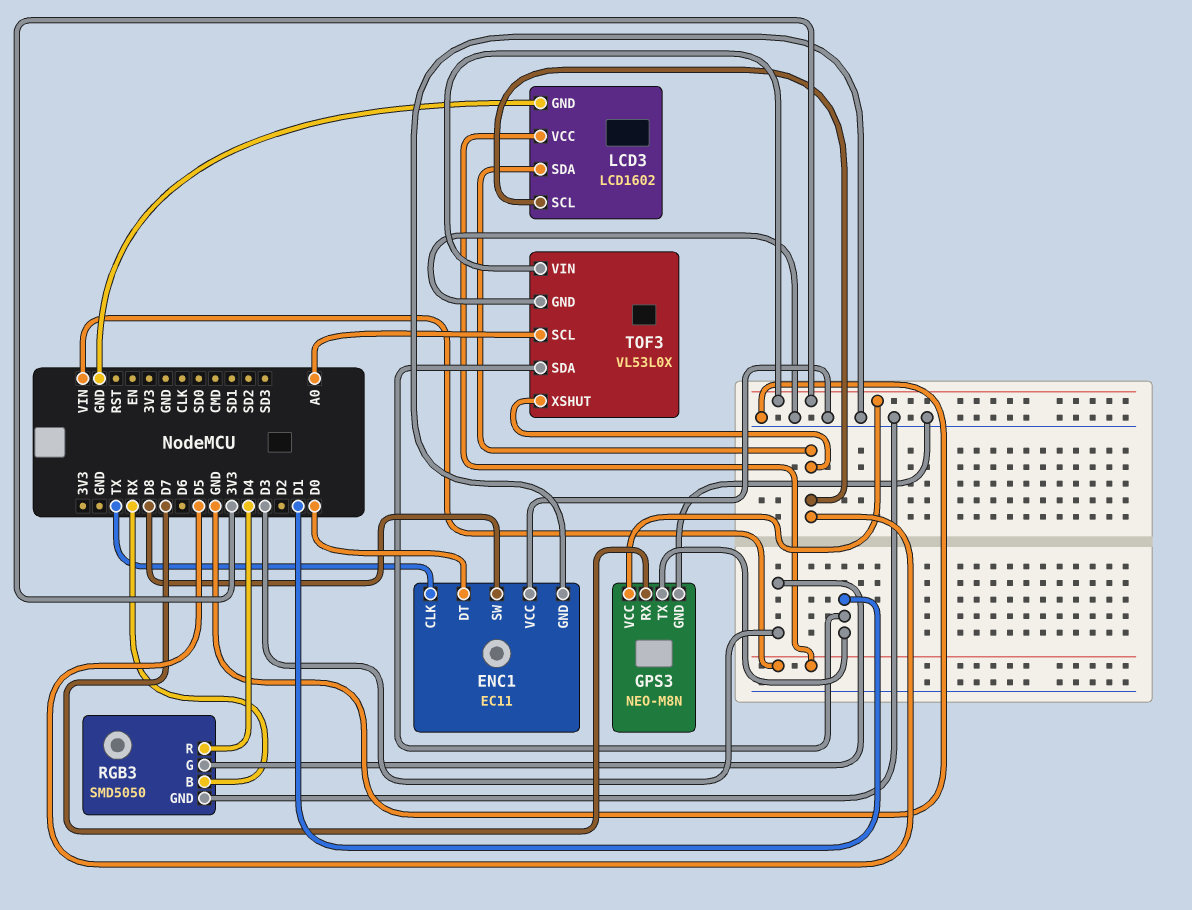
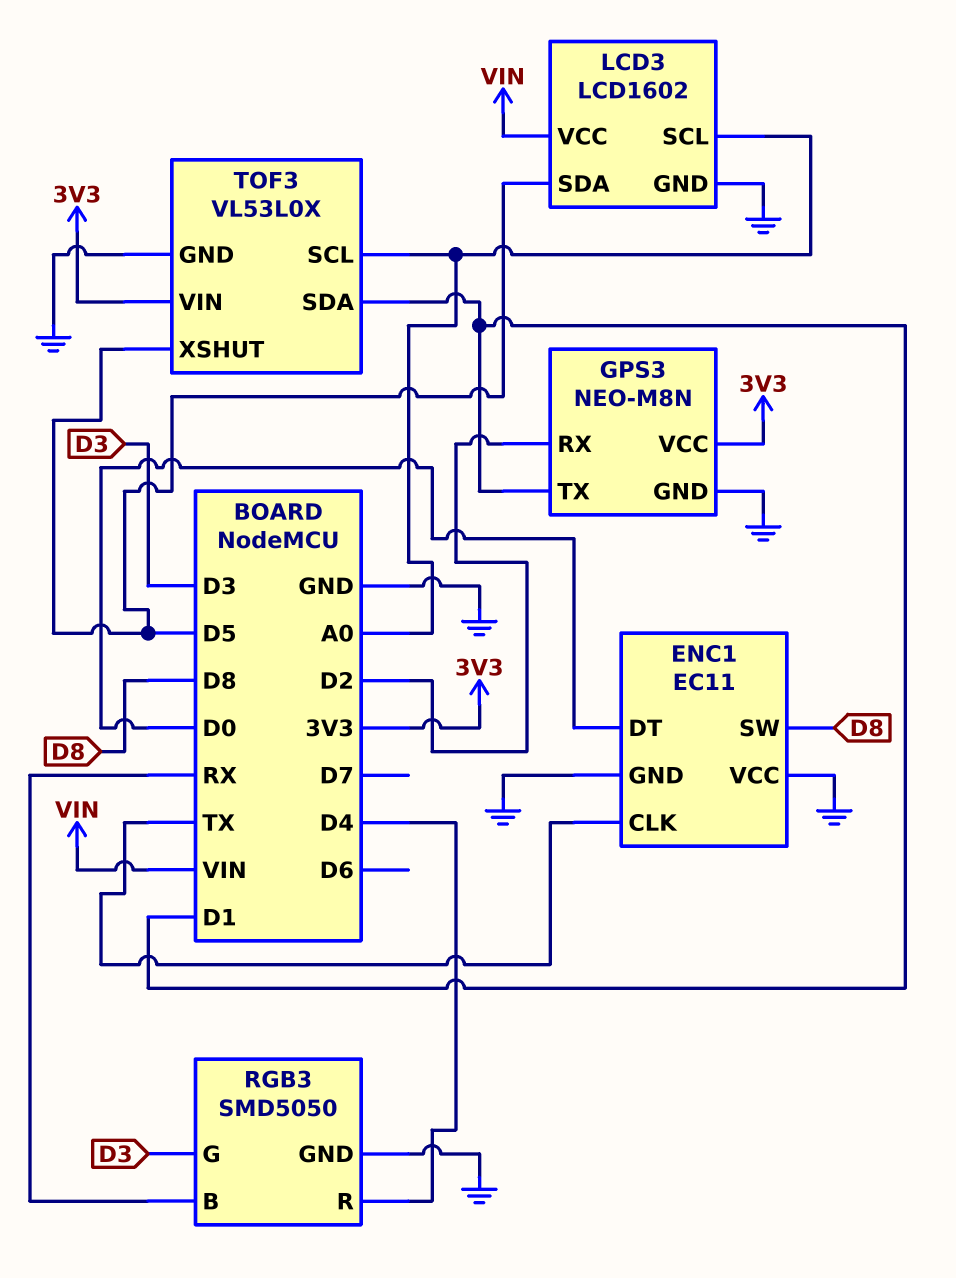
GPS3 pin RX: D7 -> D2
LCD3 pin SCL: D5 -> A0

